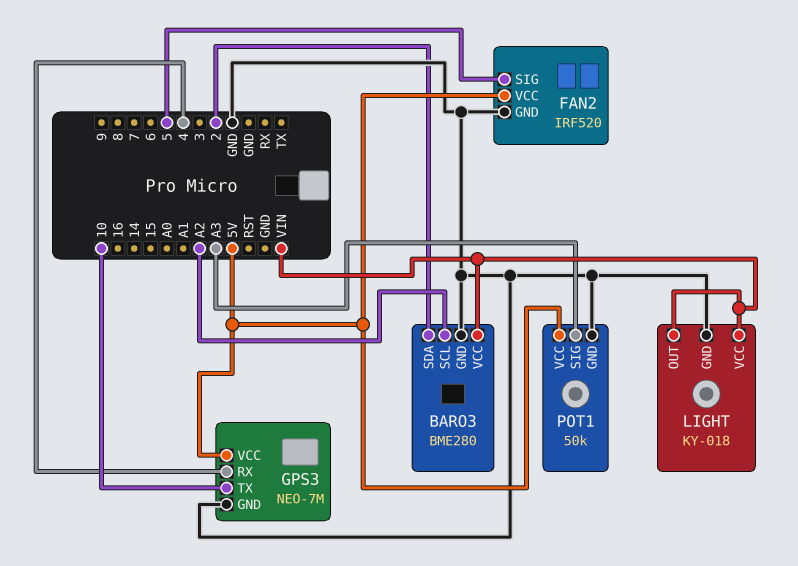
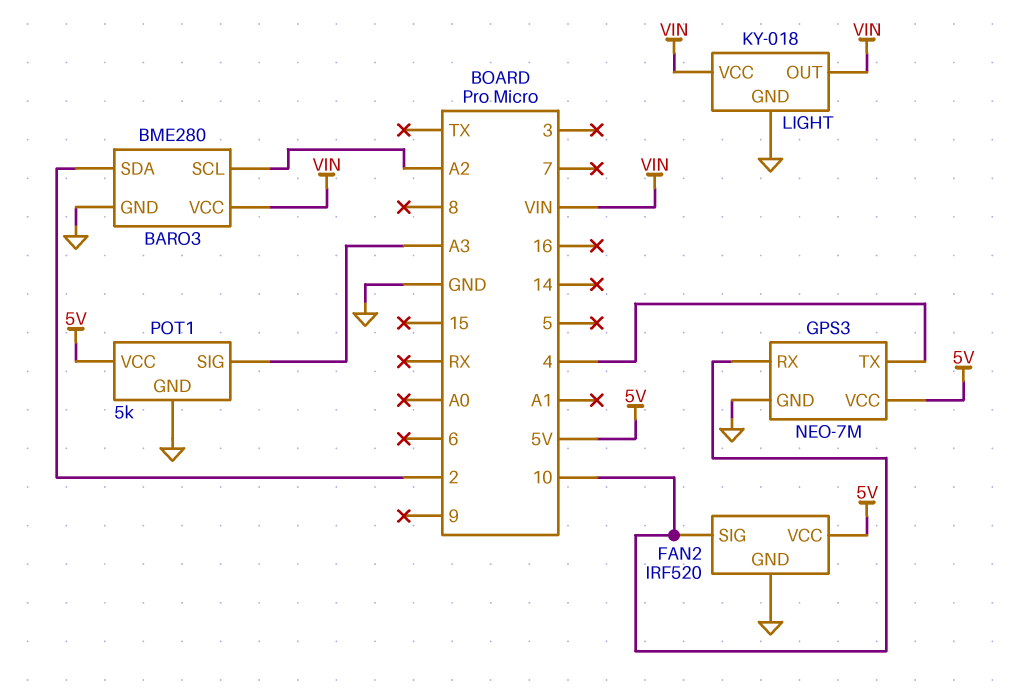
FAN2 pin SIG: 5 -> 10
GPS3 pin RX: 4 -> 10
GPS3 pin TX: 10 -> 4
POT1: 50k -> 5k

